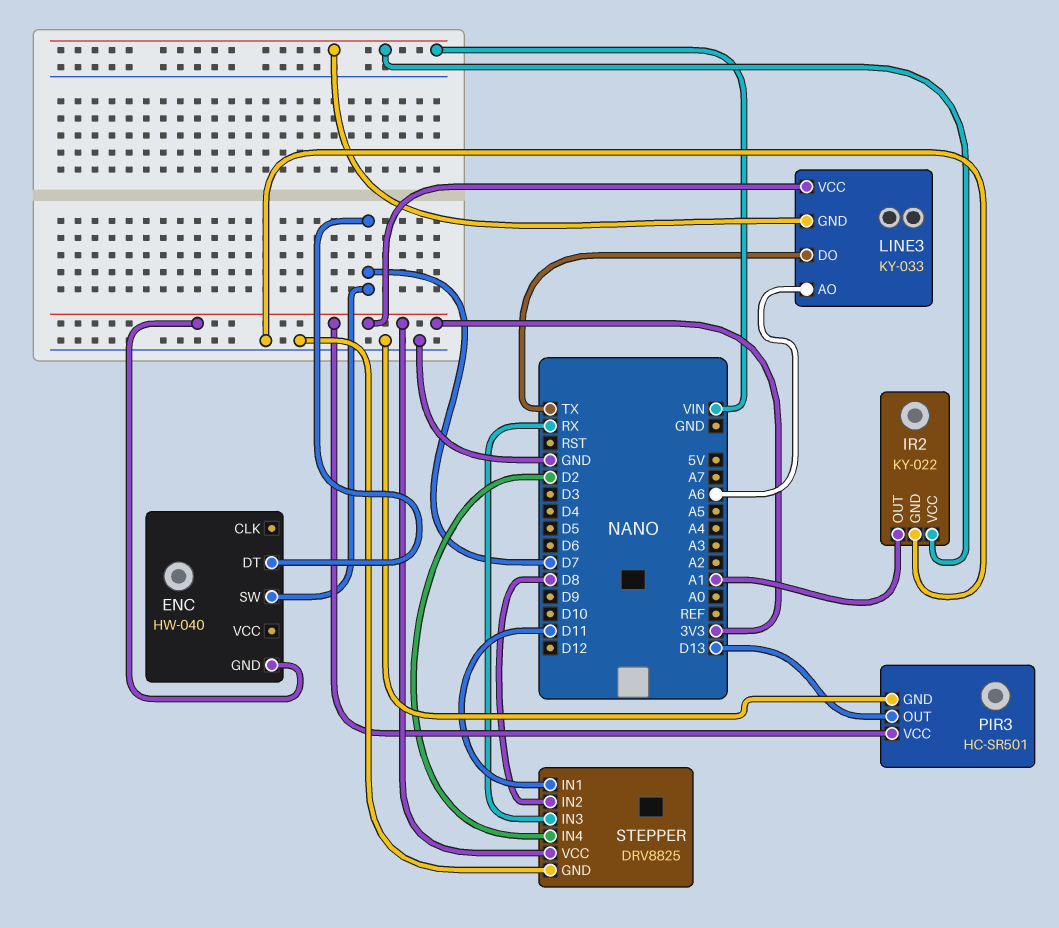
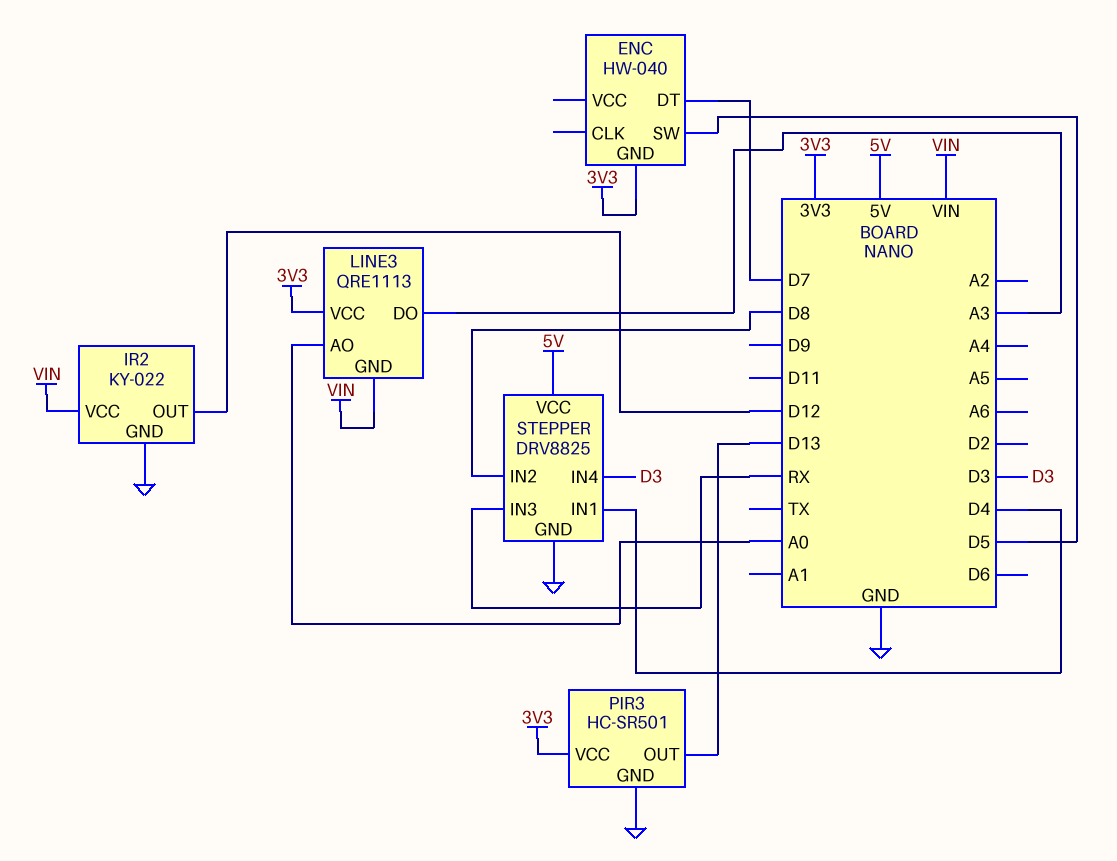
ENC pin SW: D7 -> D5
IR2 pin OUT: A1 -> D12
LINE3: KY-033 -> QRE1113
LINE3 pin AO: A6 -> A0
LINE3 pin DO: TX -> A3
STEPPER pin IN1: D11 -> D4
STEPPER pin IN4: D2 -> D3
STEPPER pin VCC: 3V3 -> 5V

